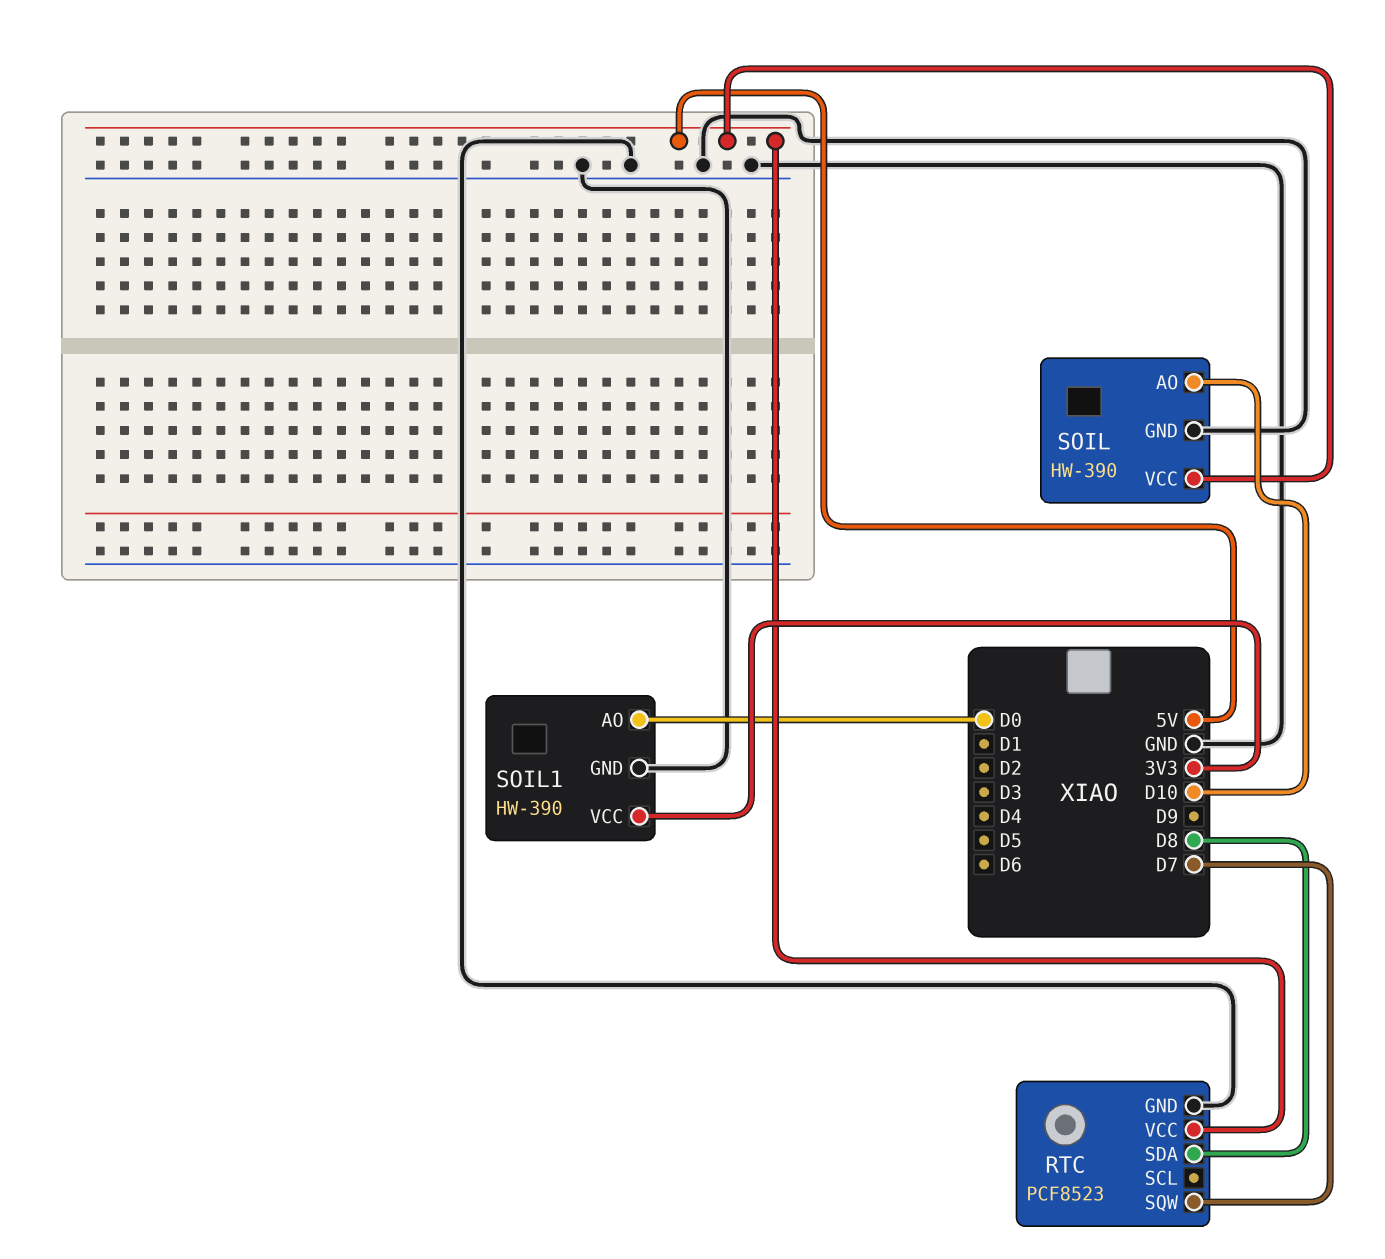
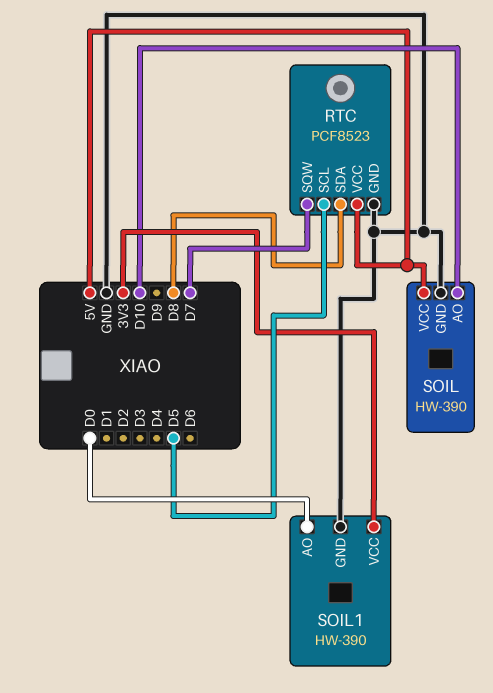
RTC pin SCL: none -> D5

